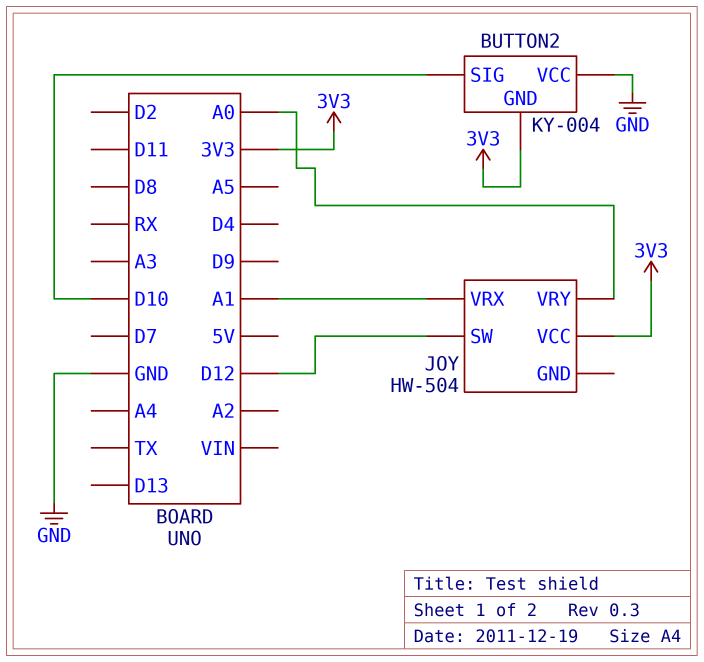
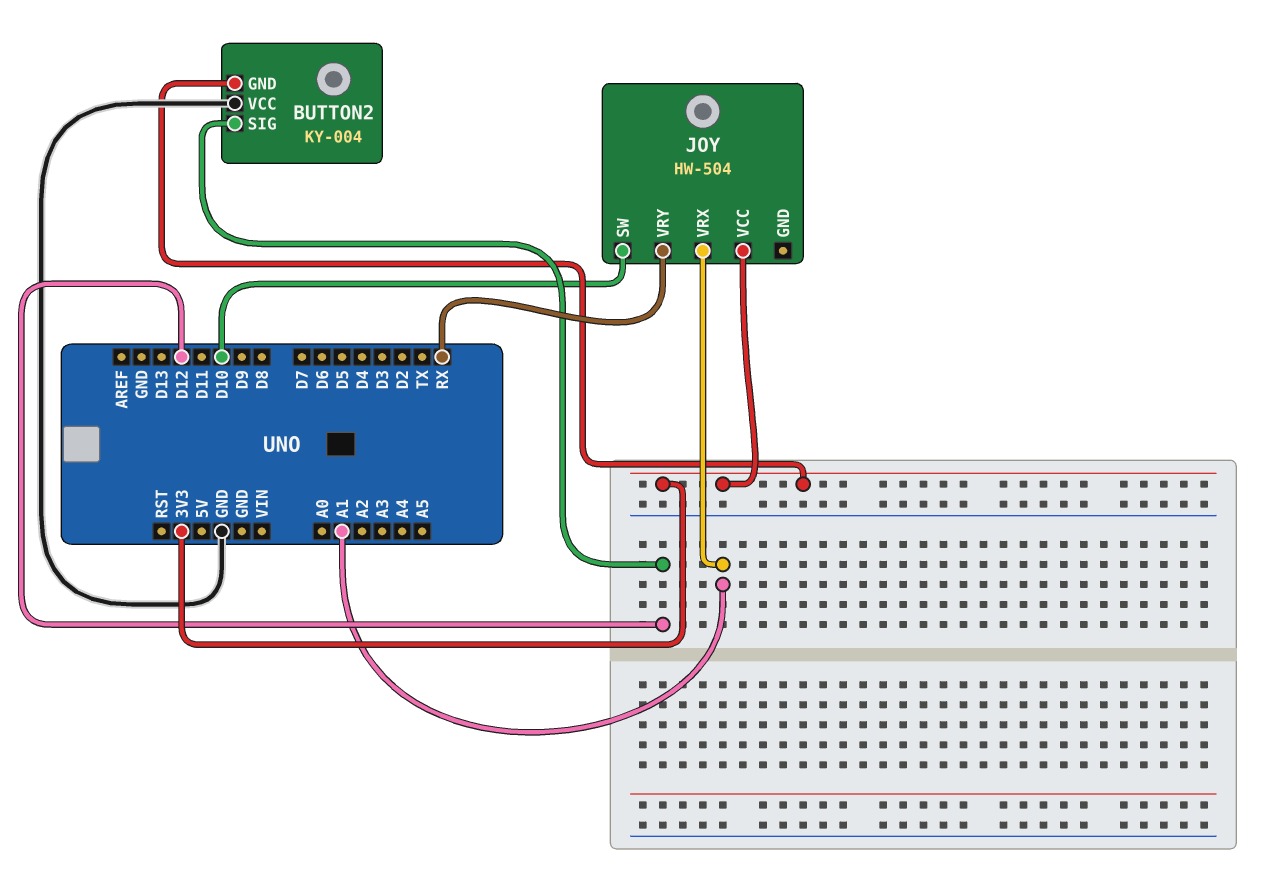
BUTTON2 pin SIG: D10 -> D12
JOY pin SW: D12 -> D10
JOY pin VRY: A0 -> RX

